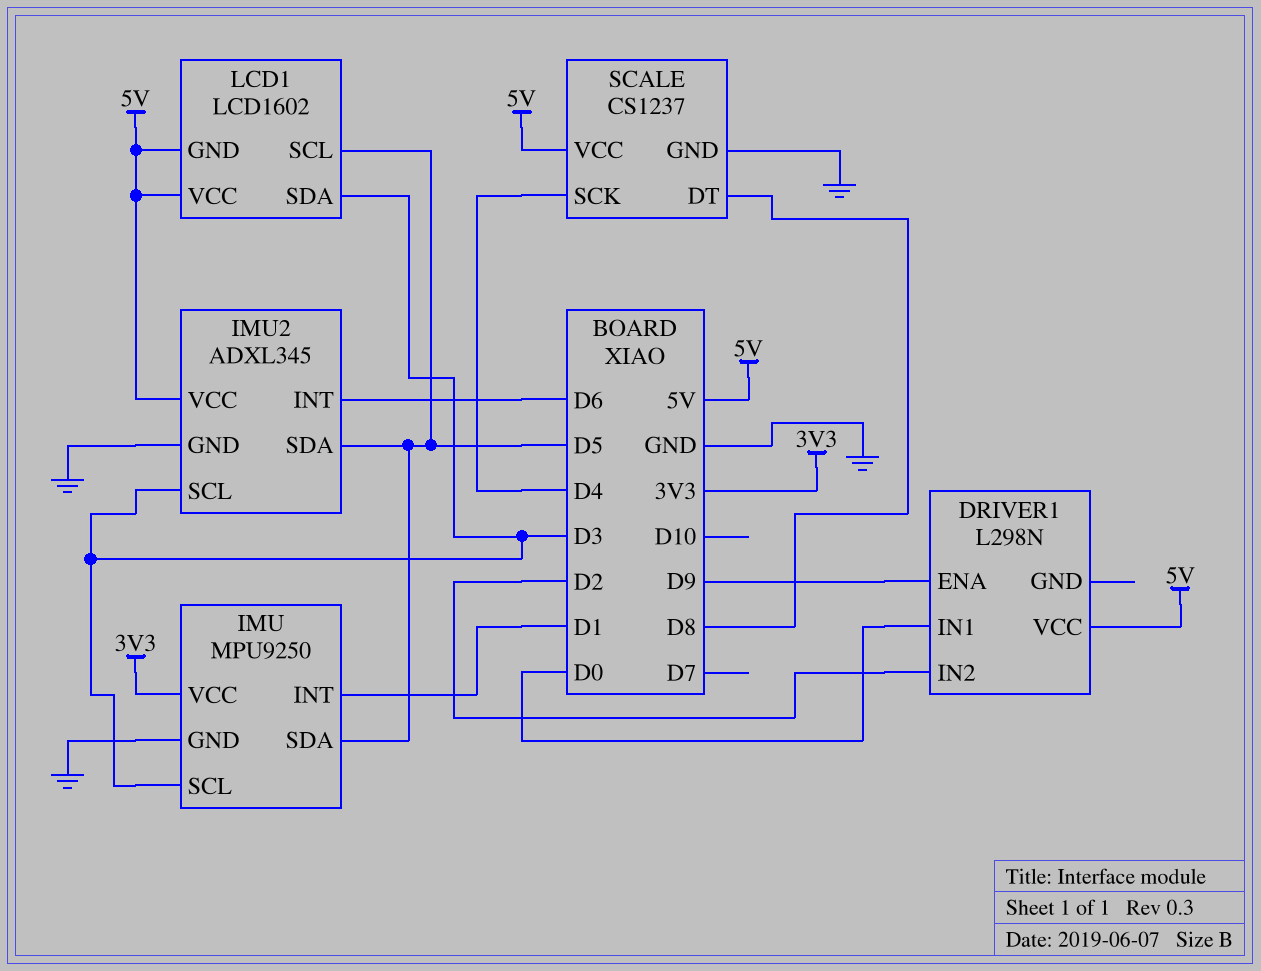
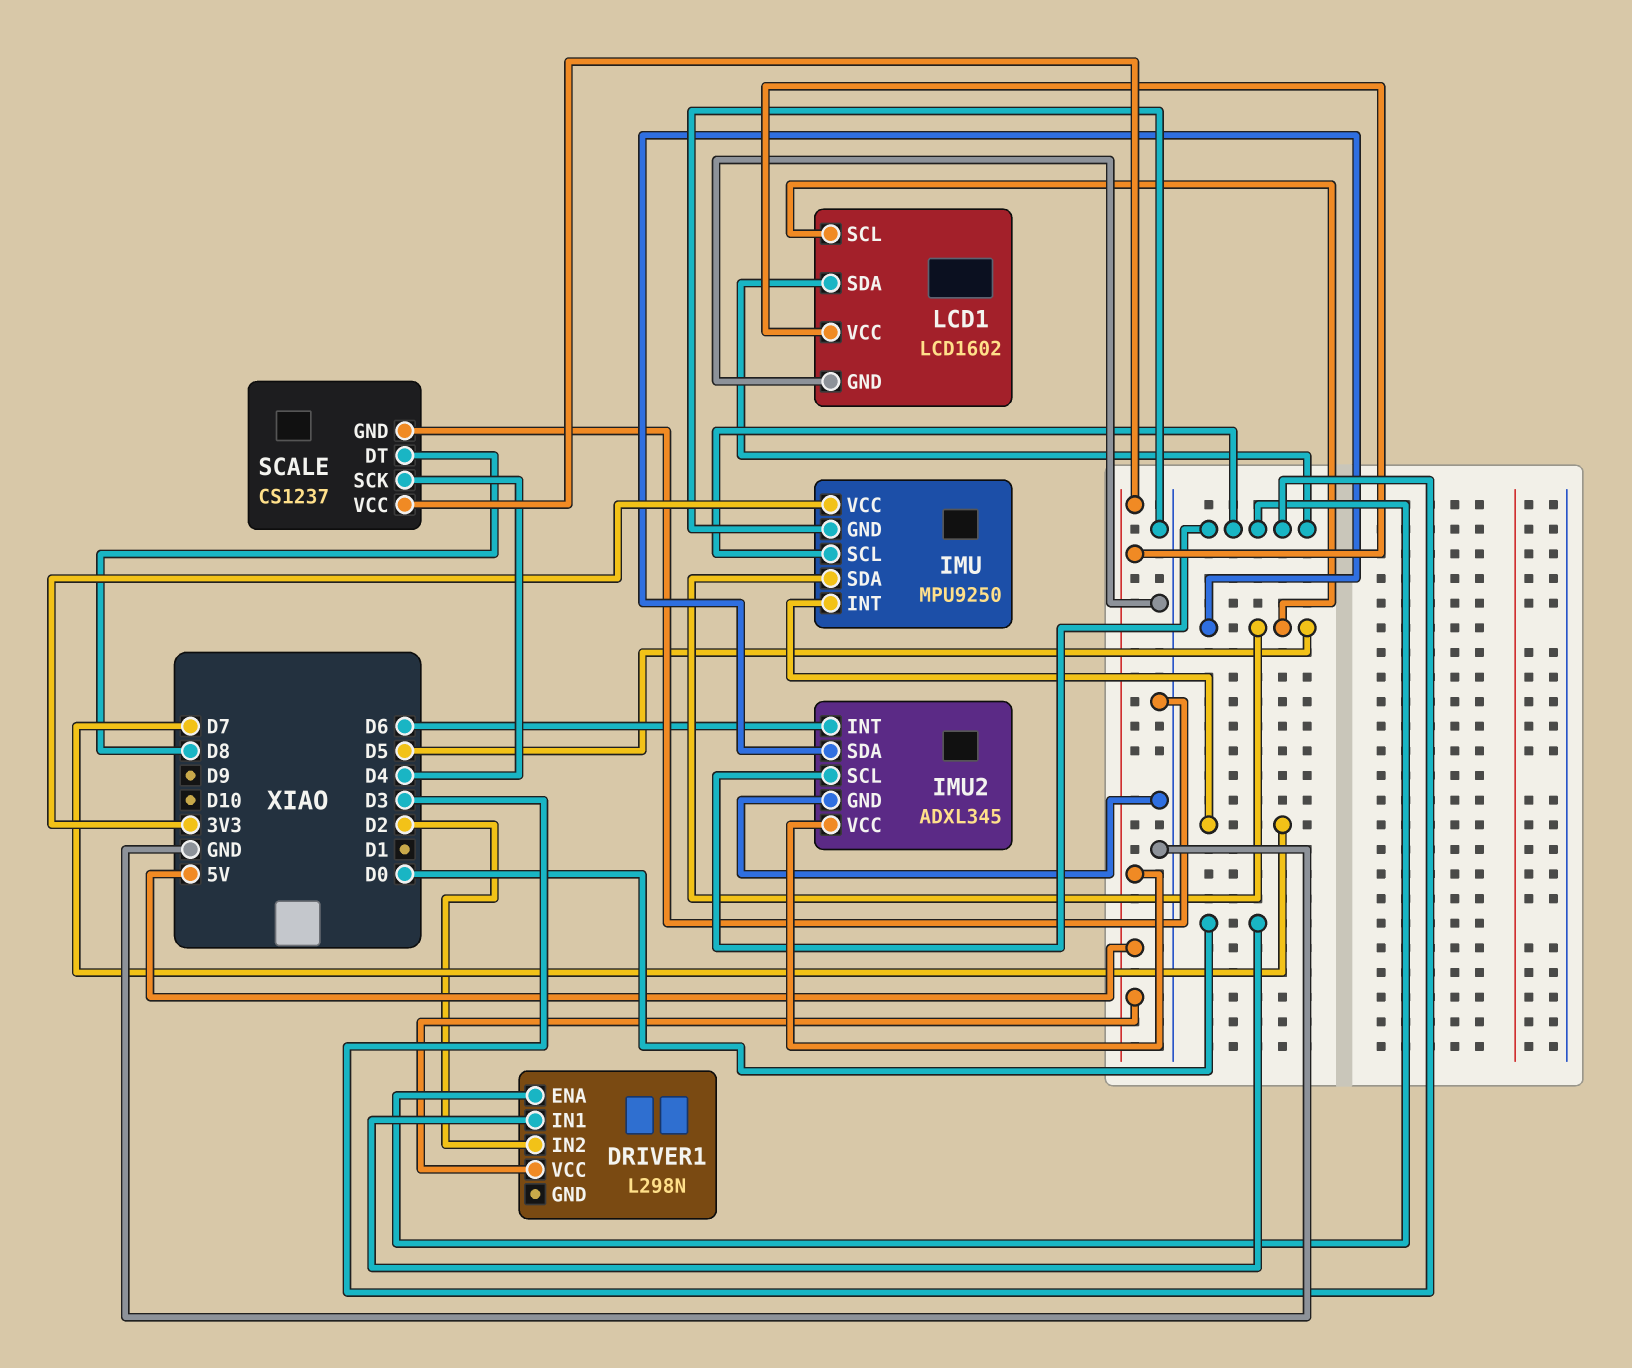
DRIVER1 pin ENA: D9 -> D3
IMU pin INT: D1 -> D7
LCD1 pin GND: 5V -> GND

